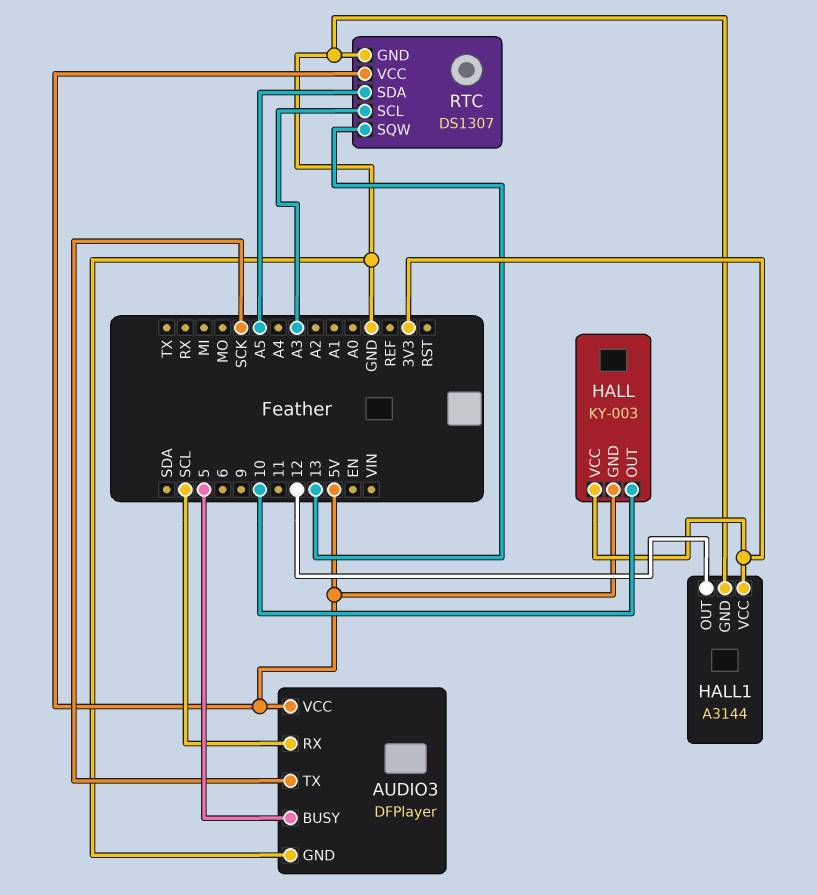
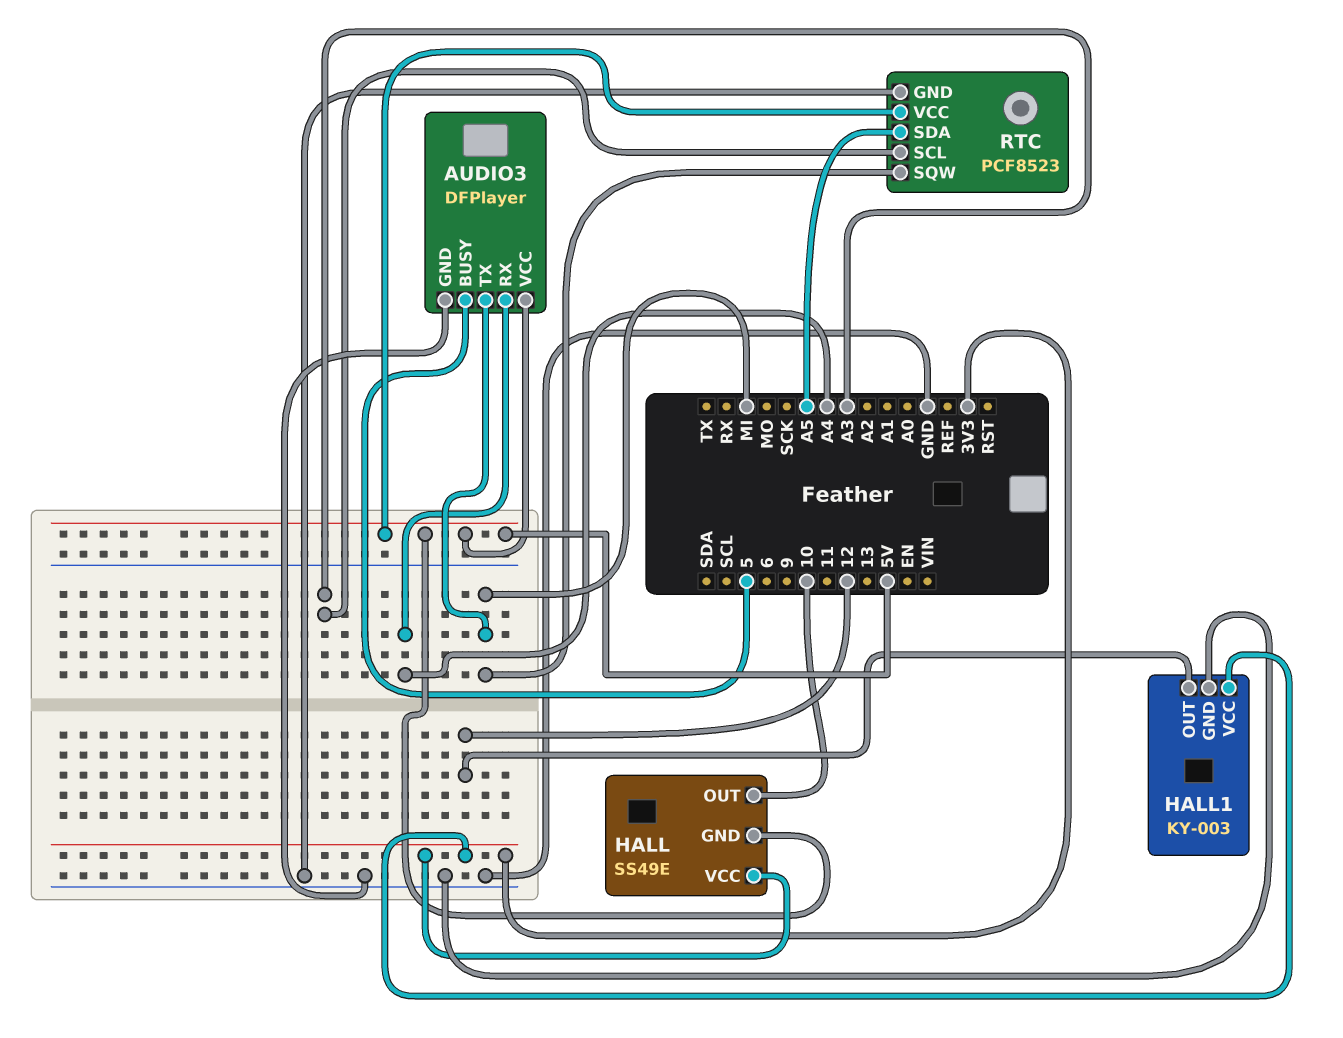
AUDIO3 pin RX: SCL -> A4
AUDIO3 pin TX: SCK -> MI
HALL: KY-003 -> SS49E
HALL1: A3144 -> KY-003
RTC: DS1307 -> PCF8523
RTC pin SQW: 13 -> MI

